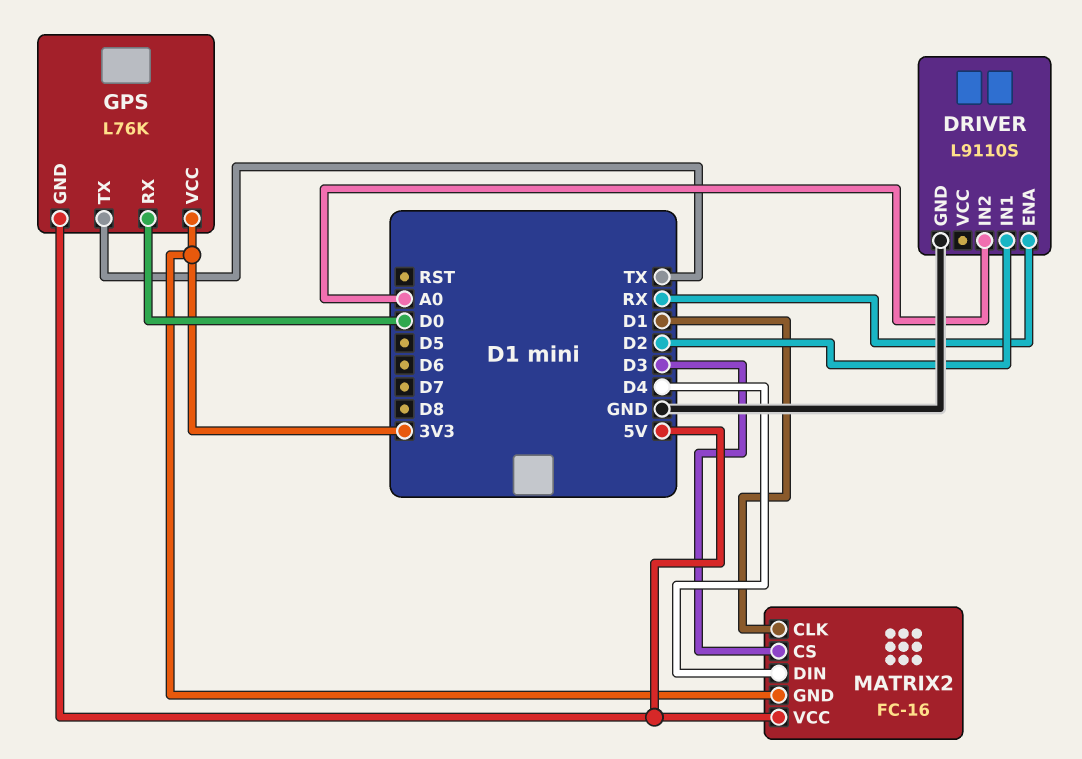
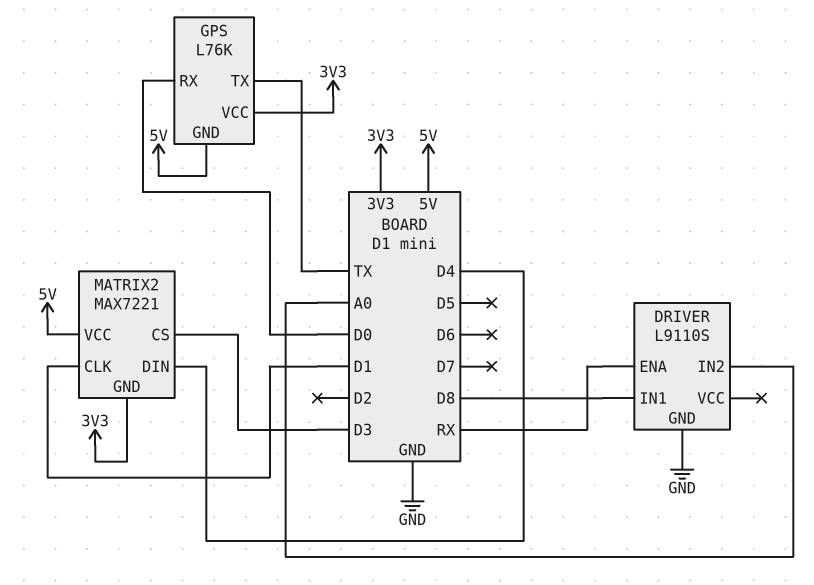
DRIVER pin IN1: D2 -> D8
MATRIX2: FC-16 -> MAX7221

